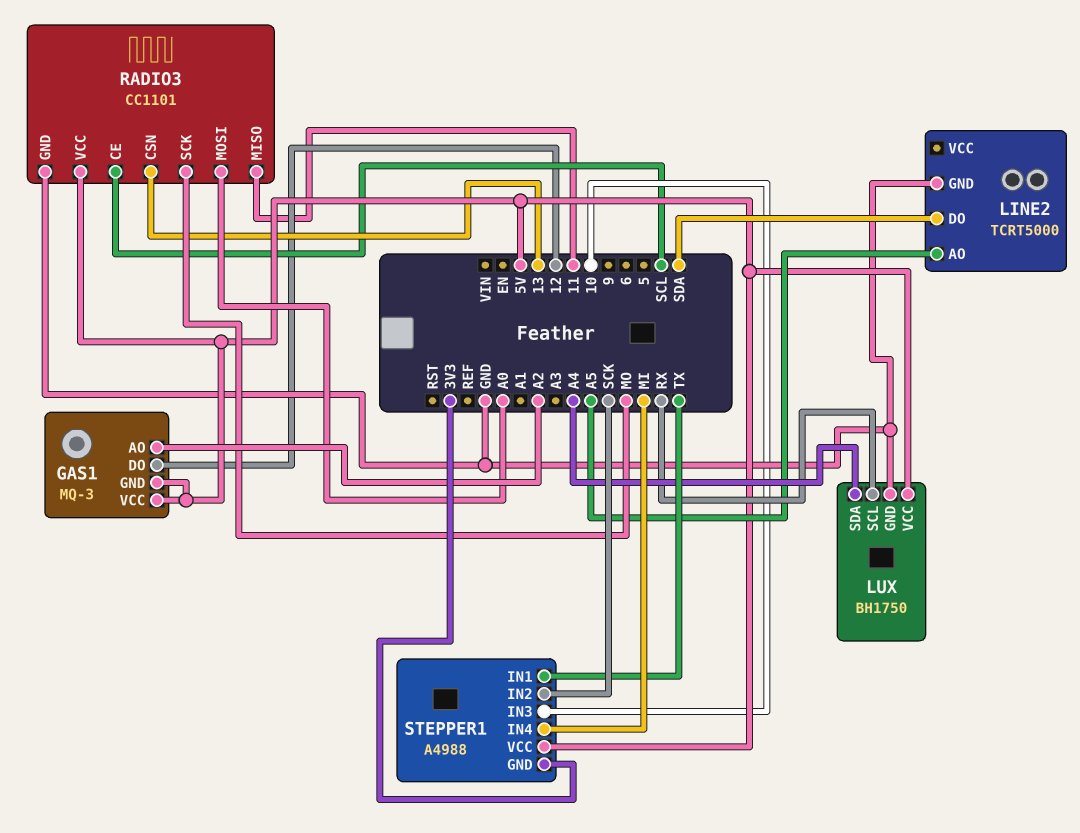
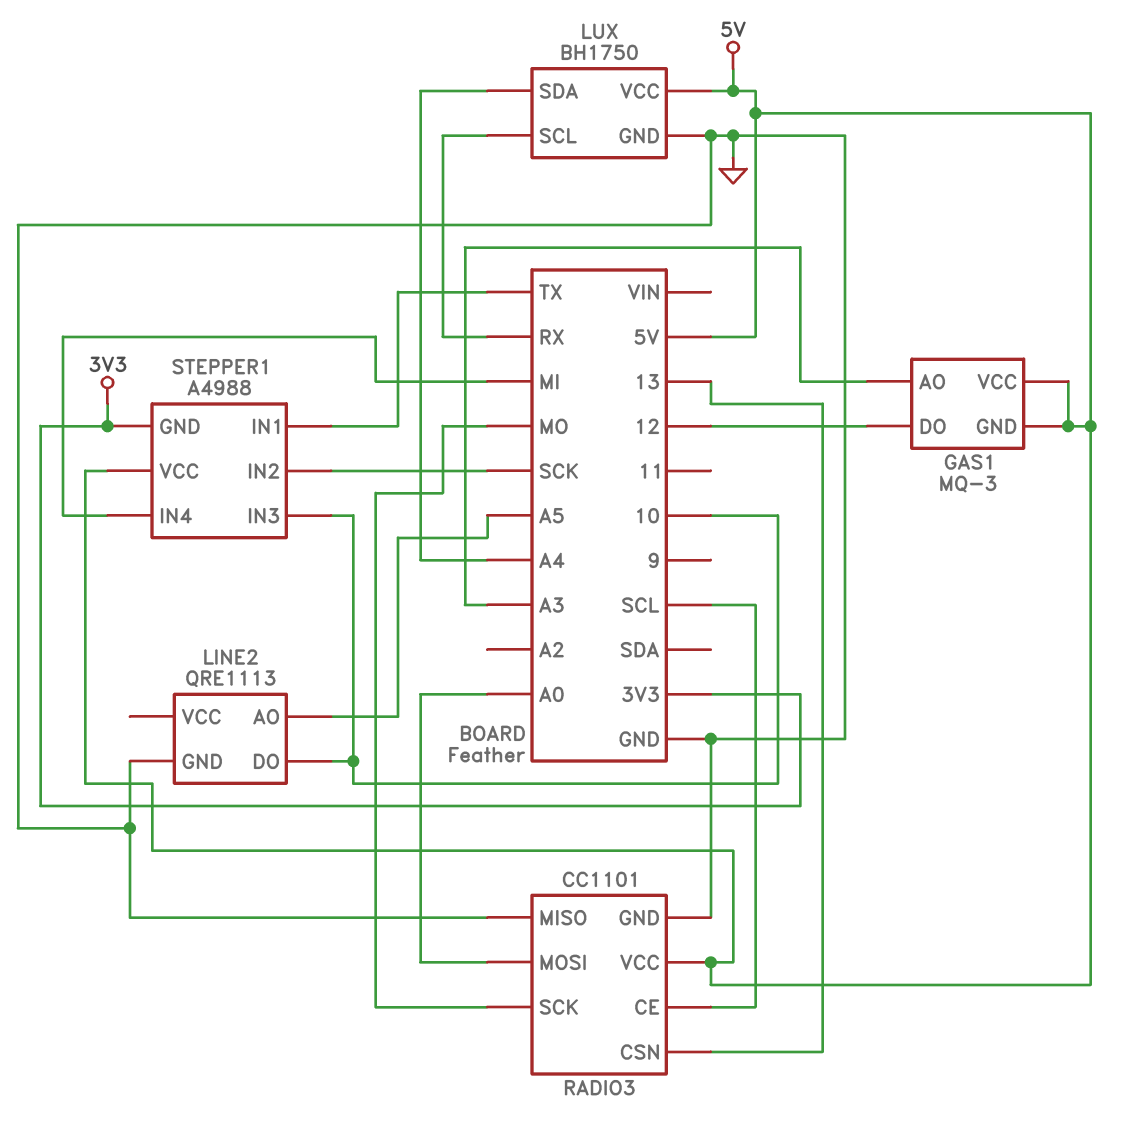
GAS1 pin AO: A2 -> A3
LINE2: TCRT5000 -> QRE1113
LINE2 pin DO: SDA -> 10
RADIO3 pin MISO: 11 -> GND

